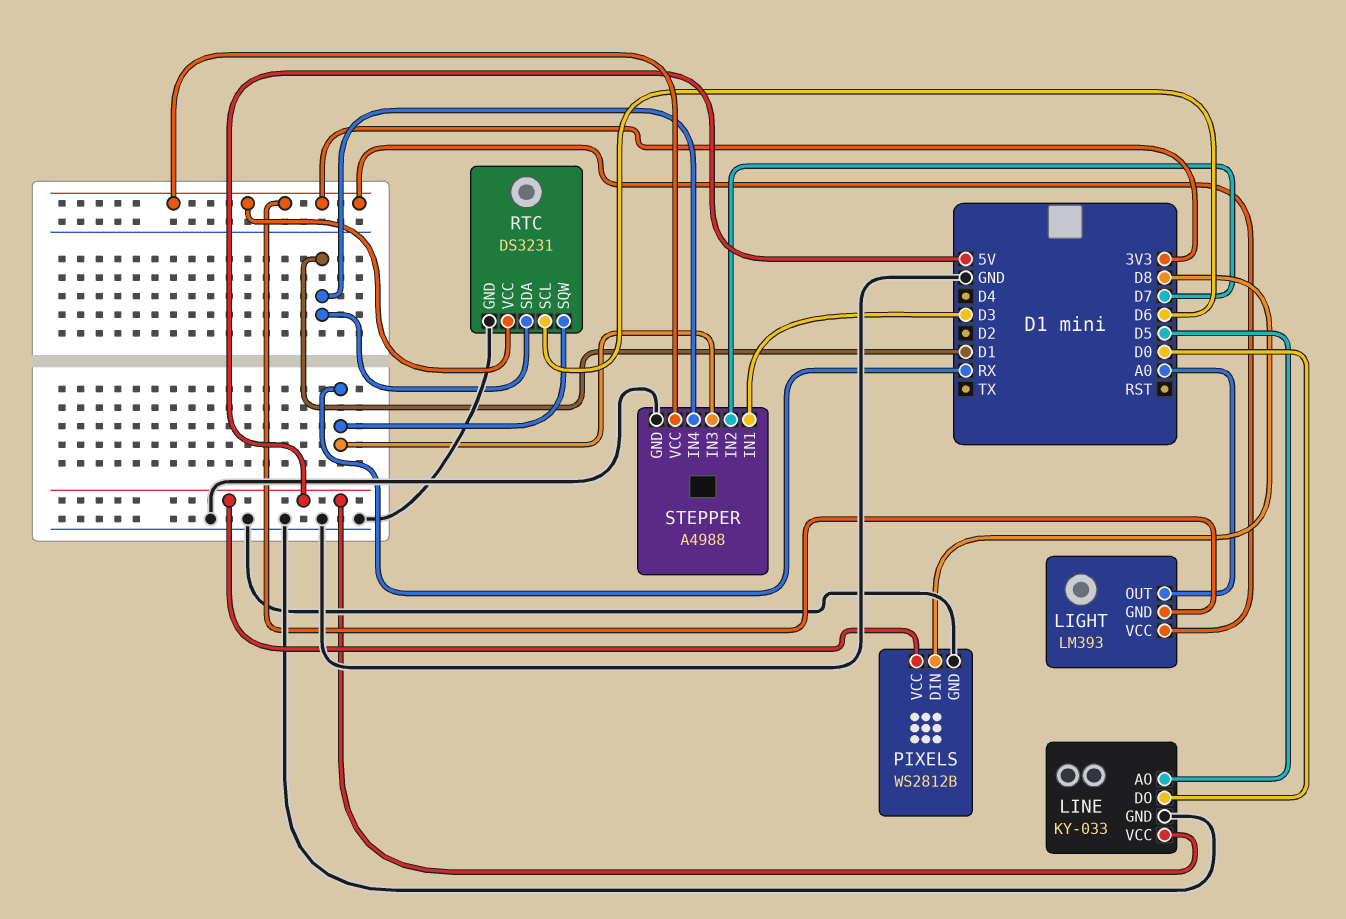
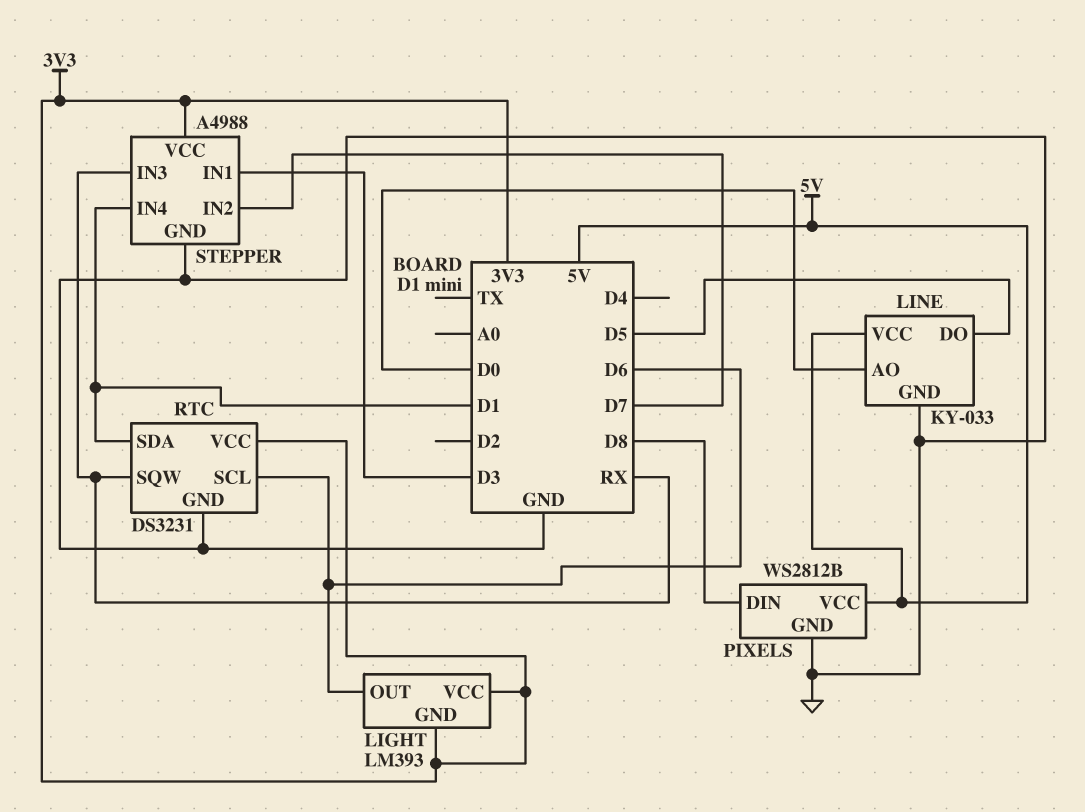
LIGHT pin OUT: A0 -> D6
LINE pin AO: D5 -> D0
LINE pin DO: D0 -> D5

